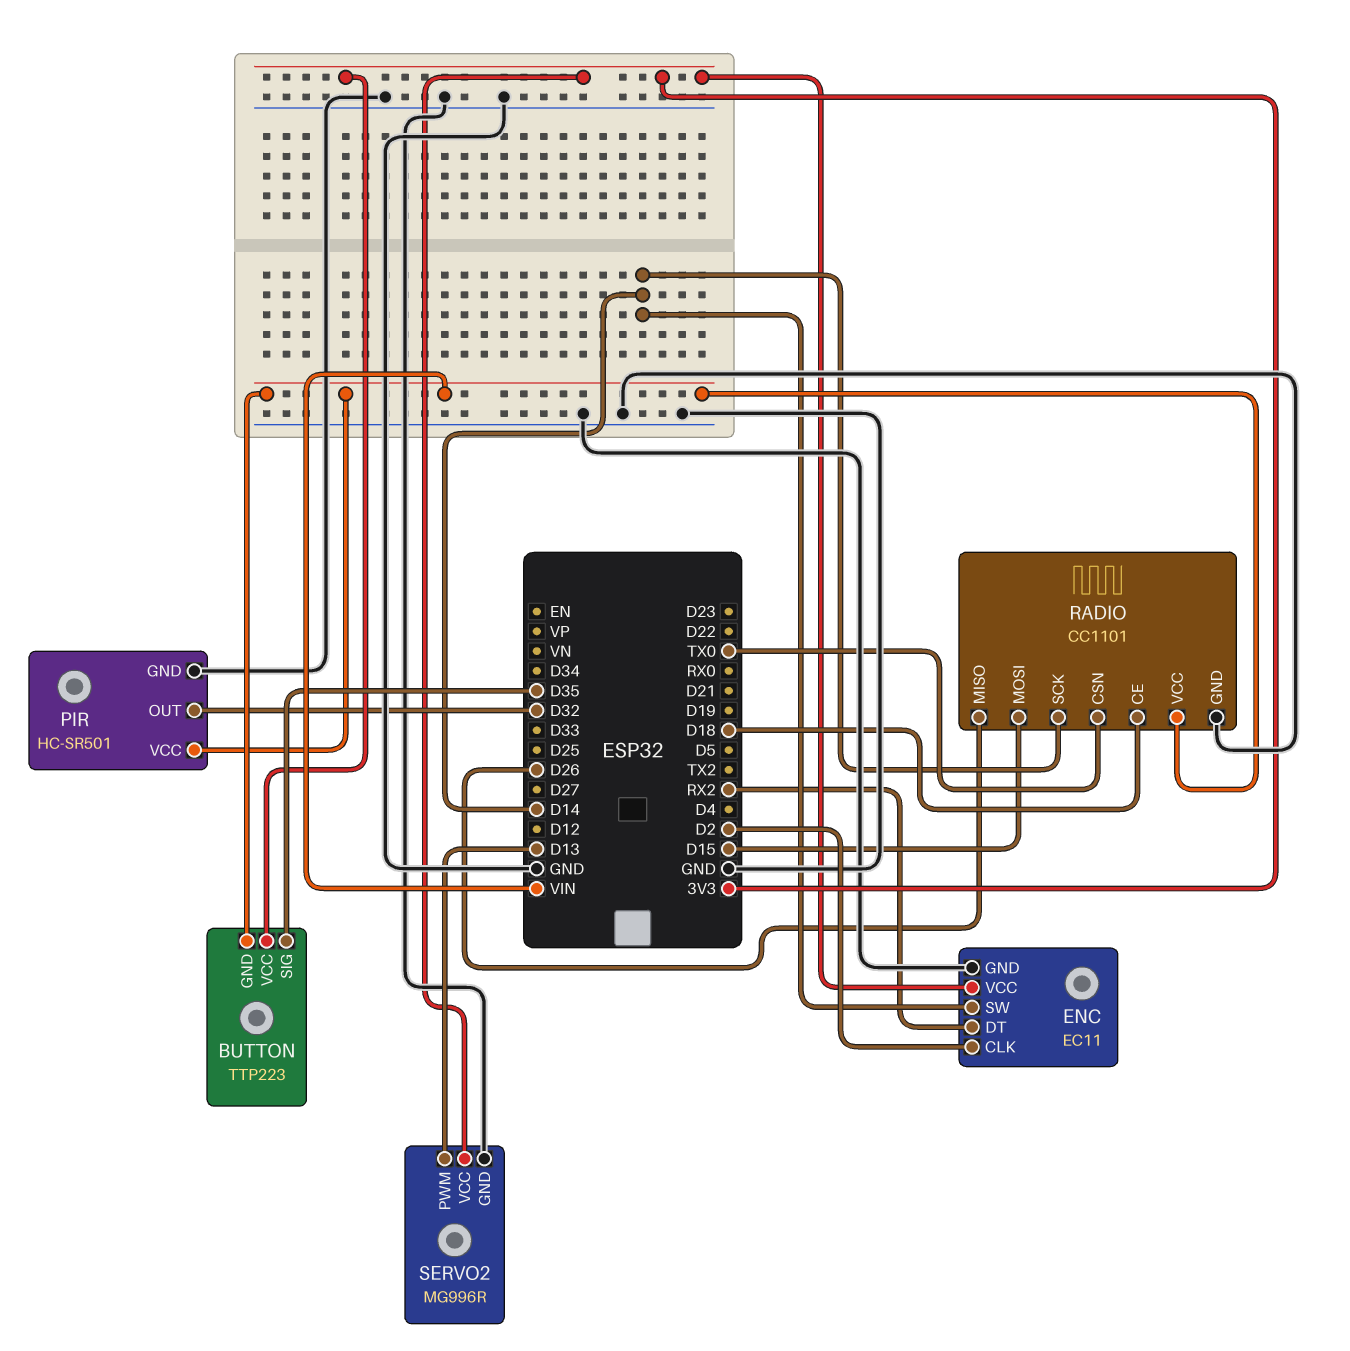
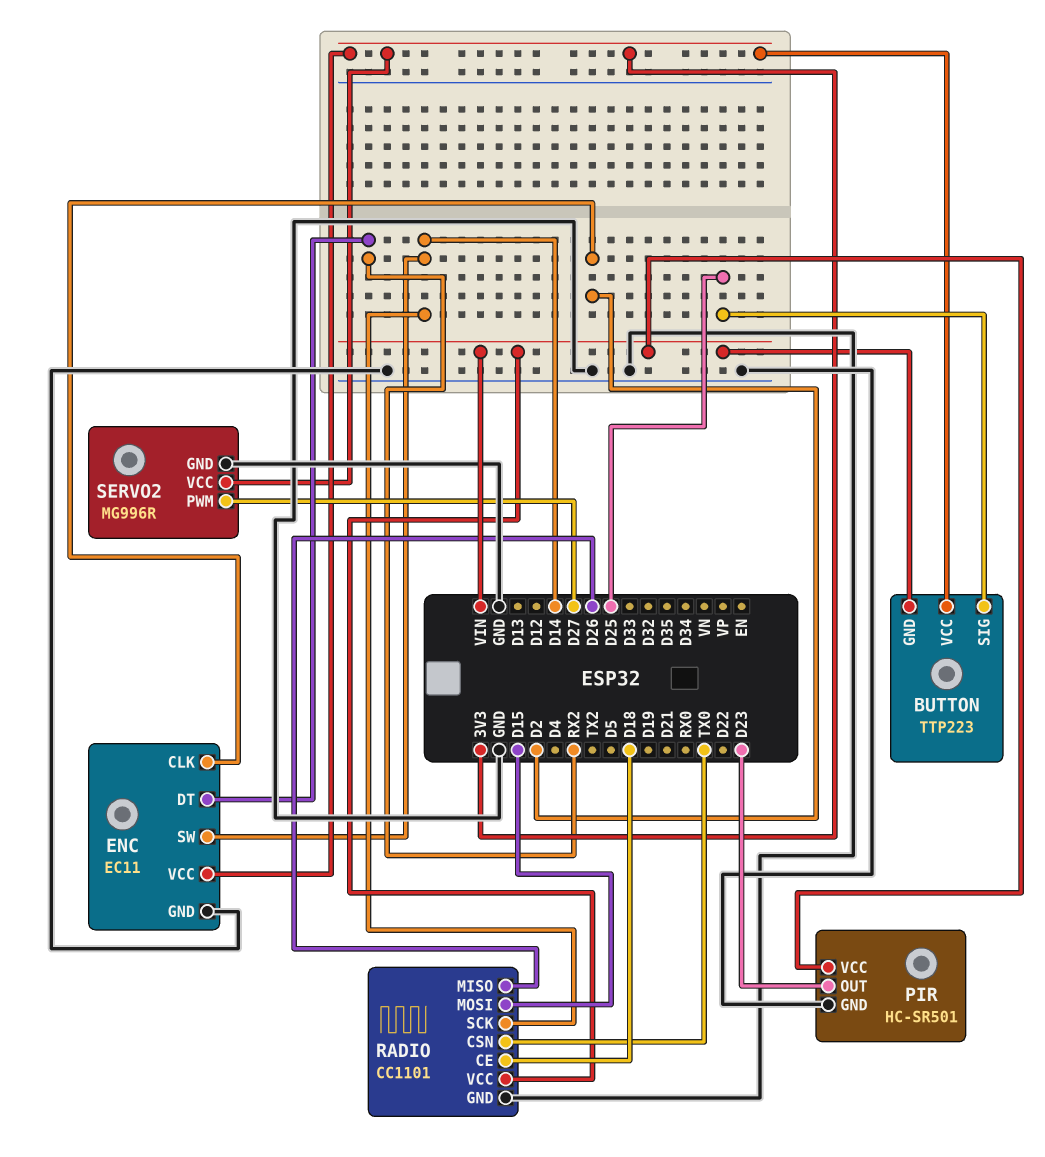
BUTTON pin SIG: D35 -> D25
PIR pin OUT: D32 -> D23
SERVO2 pin PWM: D13 -> D27

